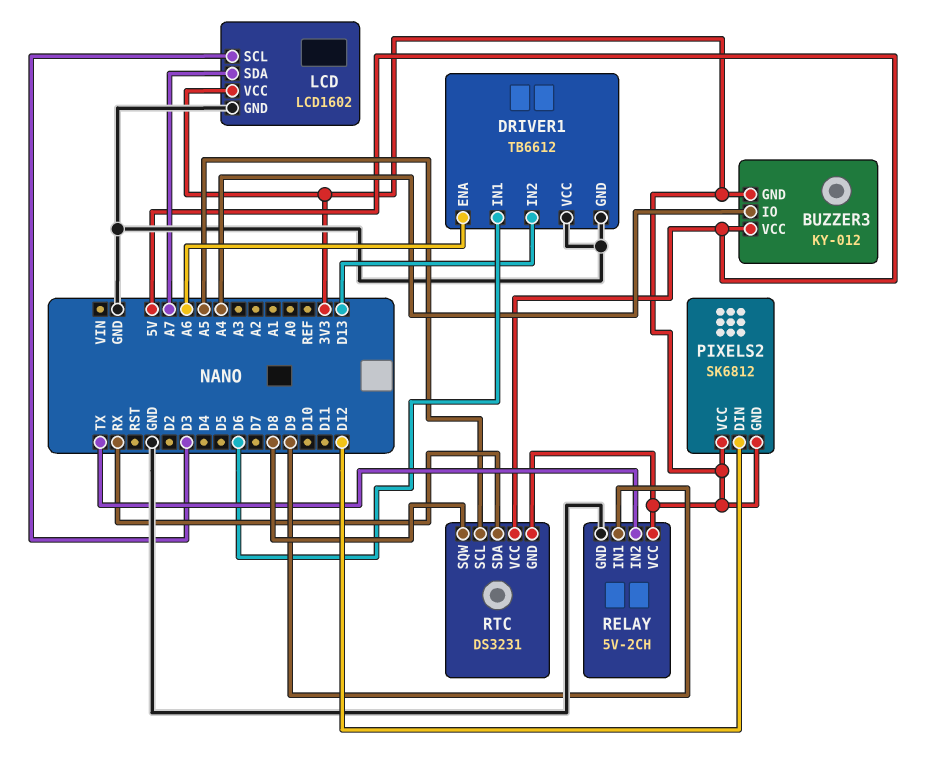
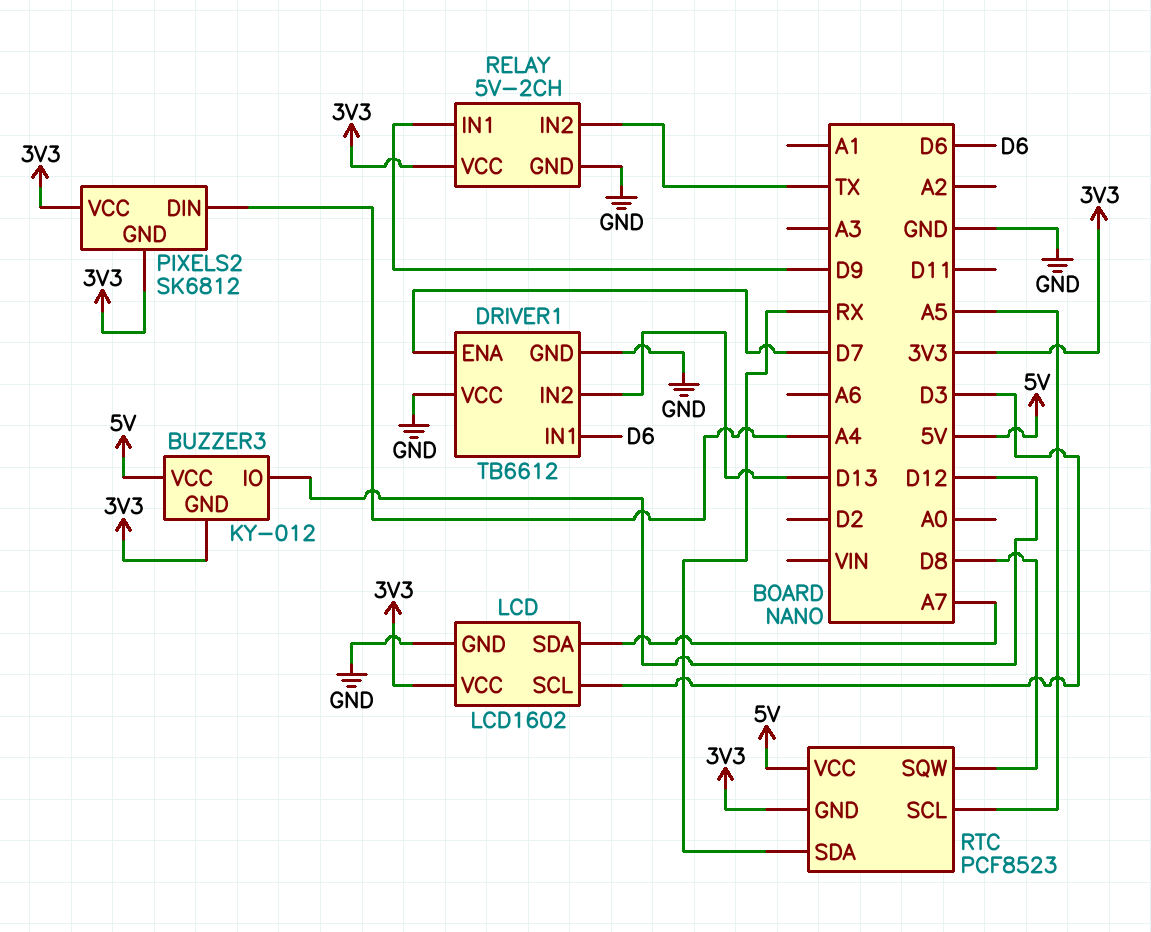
BUZZER3 pin IO: A4 -> D12
DRIVER1 pin ENA: A6 -> D7
PIXELS2 pin DIN: D12 -> A4
RTC: DS3231 -> PCF8523

